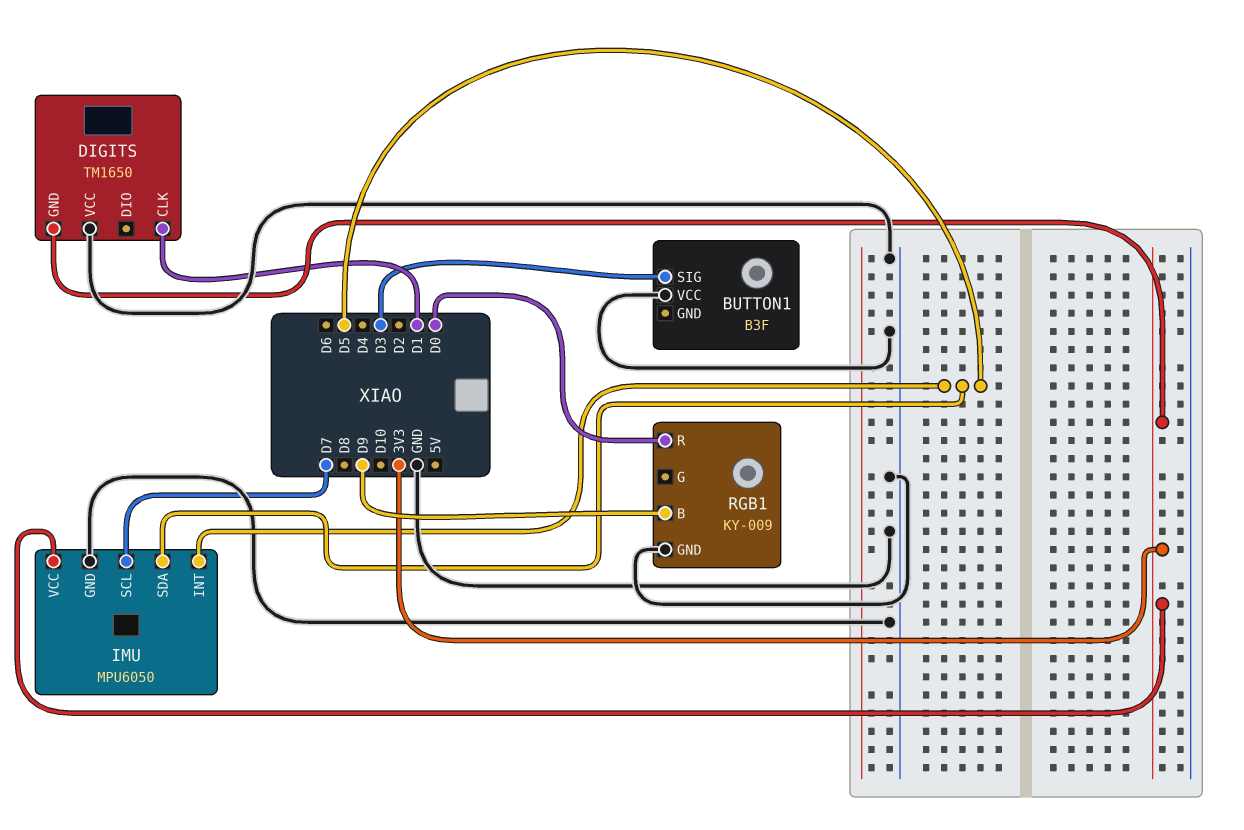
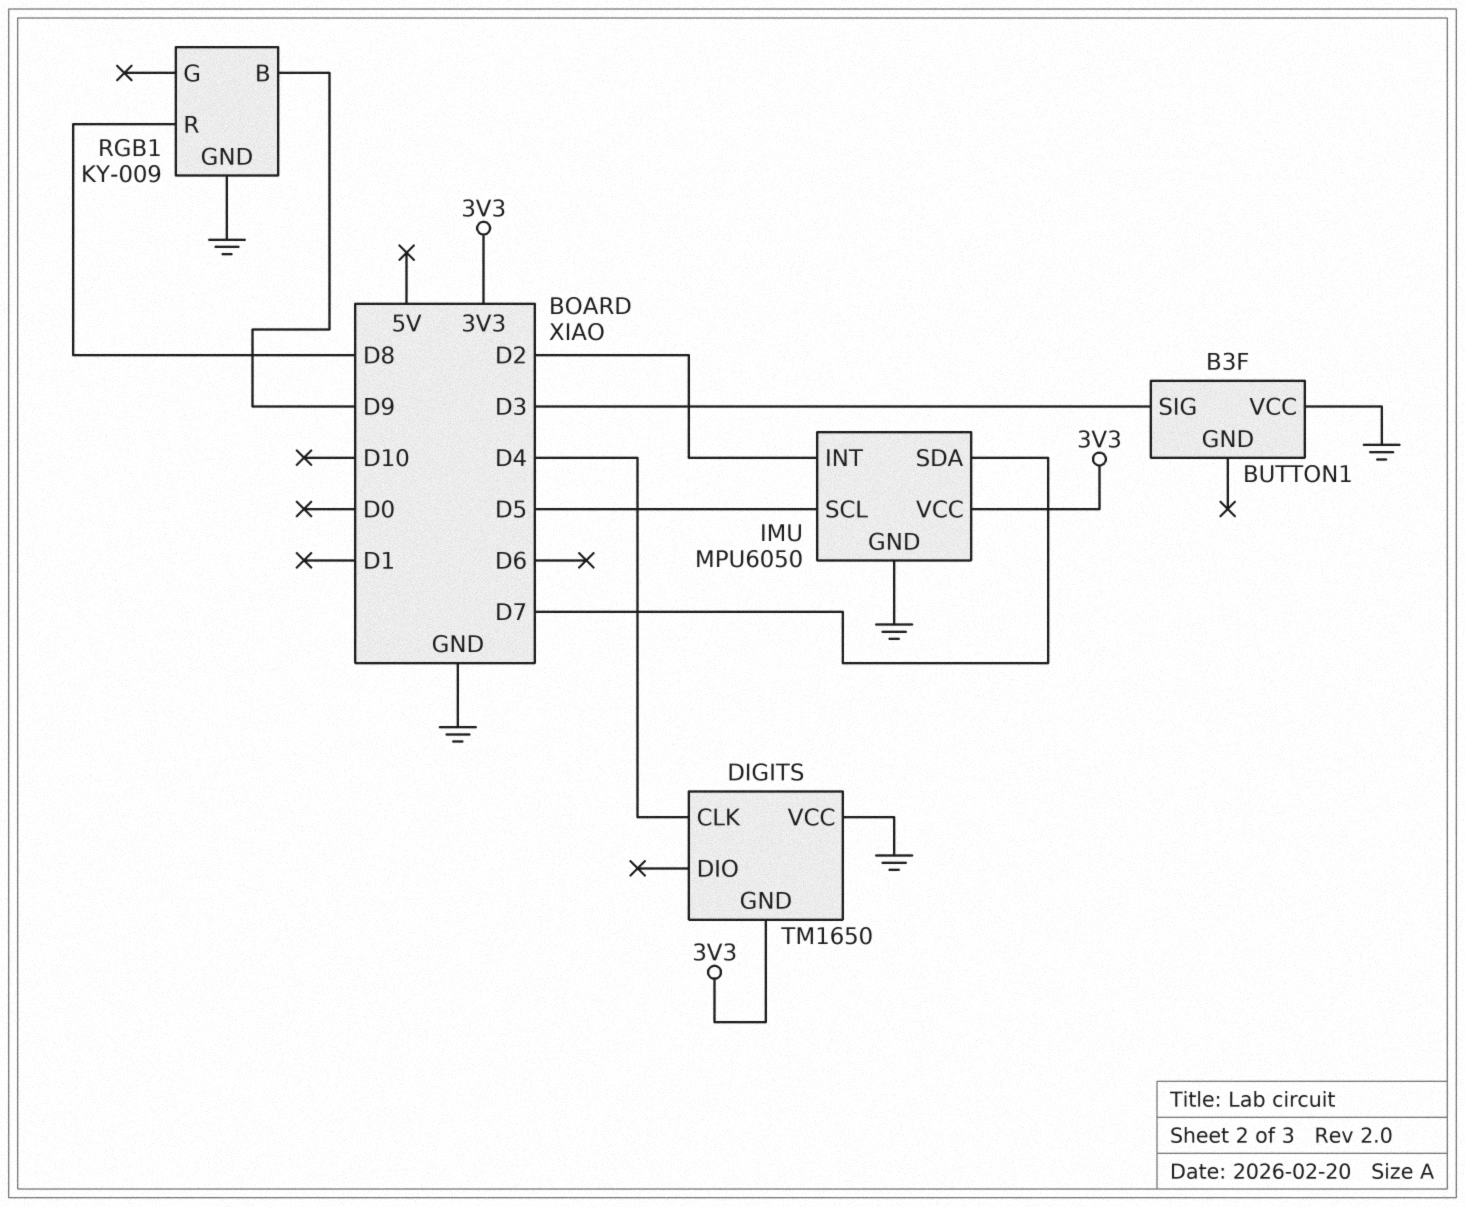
DIGITS pin CLK: D1 -> D4
IMU pin INT: D5 -> D2
IMU pin SCL: D7 -> D5
IMU pin SDA: D5 -> D7
RGB1 pin R: D0 -> D8

